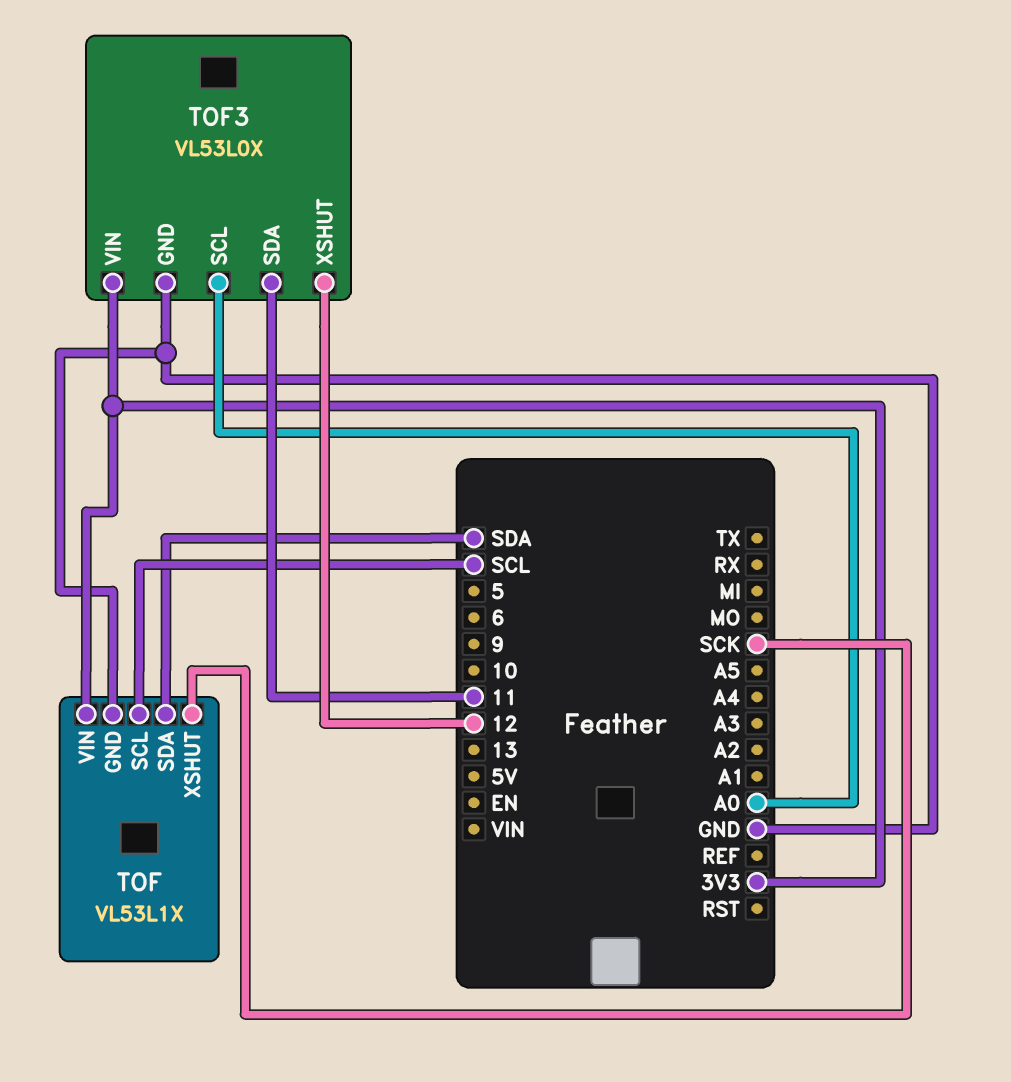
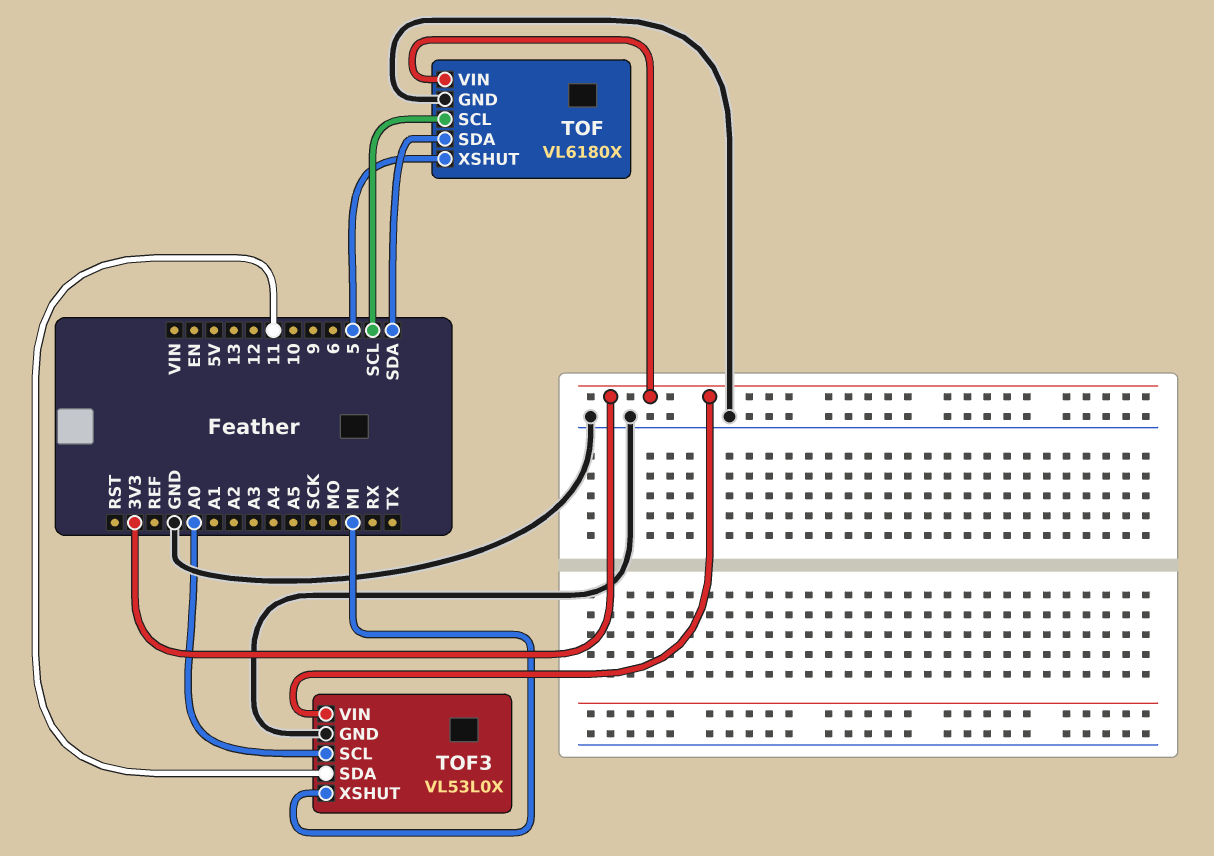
TOF: VL53L1X -> VL6180X
TOF pin XSHUT: SCK -> 5
TOF3 pin XSHUT: 12 -> MI

